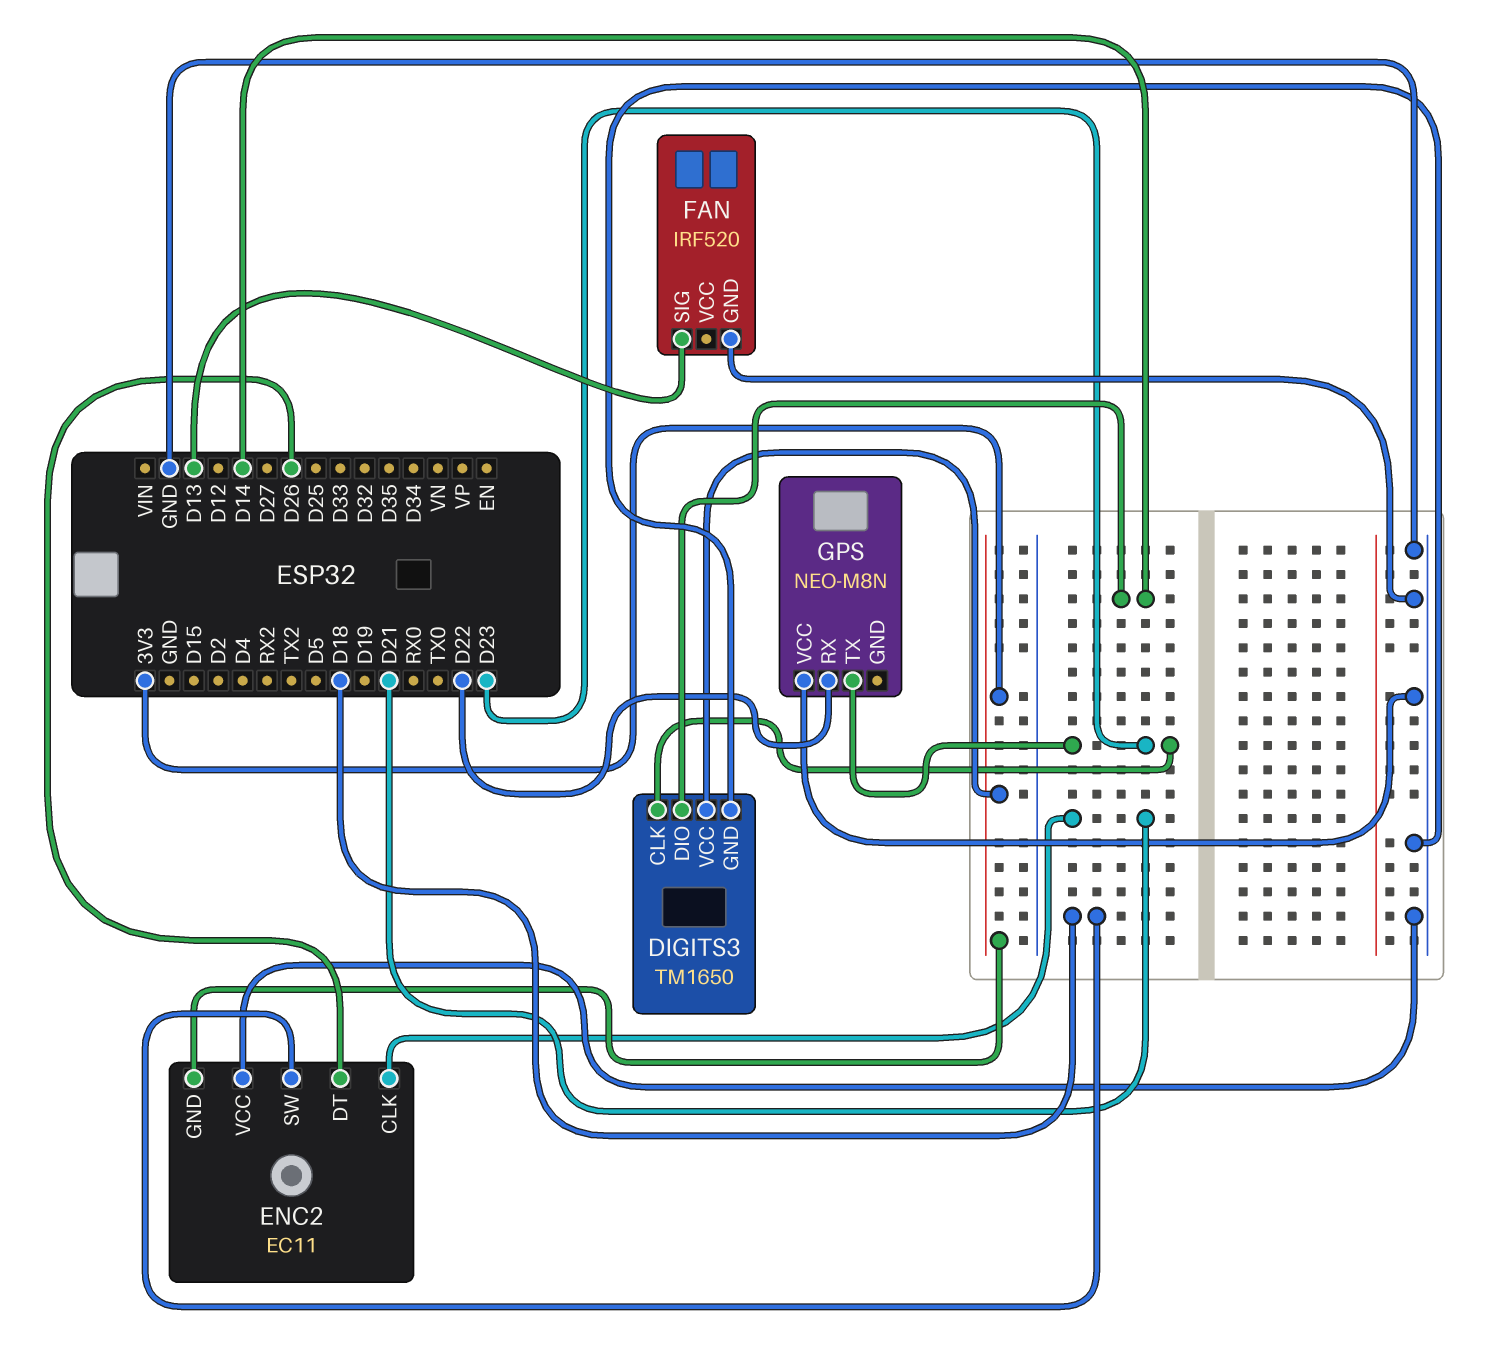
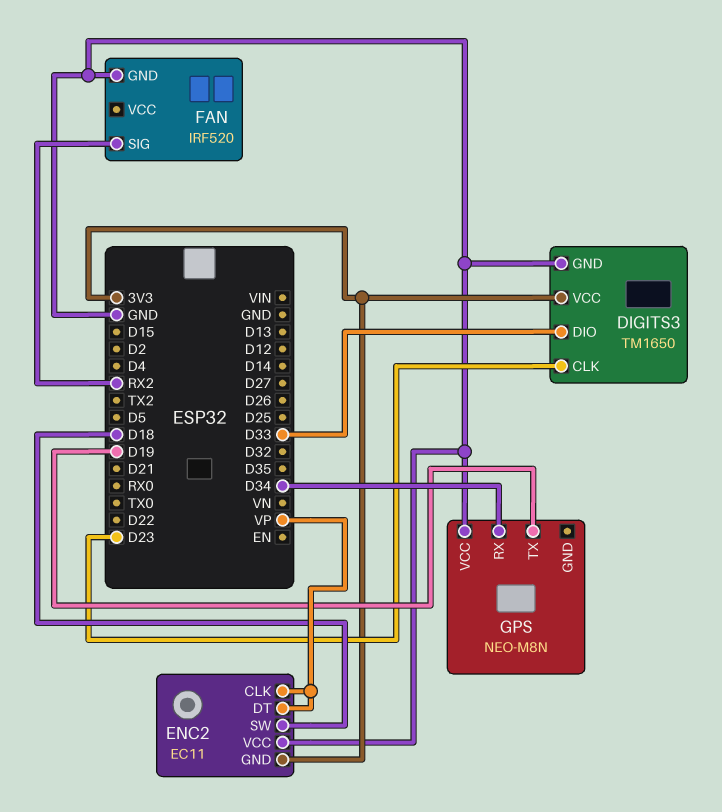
DIGITS3 pin DIO: D14 -> D33
ENC2 pin CLK: D21 -> VP
ENC2 pin DT: D26 -> VP
FAN pin SIG: D13 -> RX2
GPS pin RX: D22 -> D34
GPS pin TX: D23 -> D19

